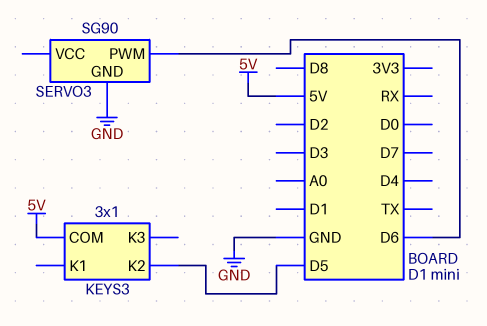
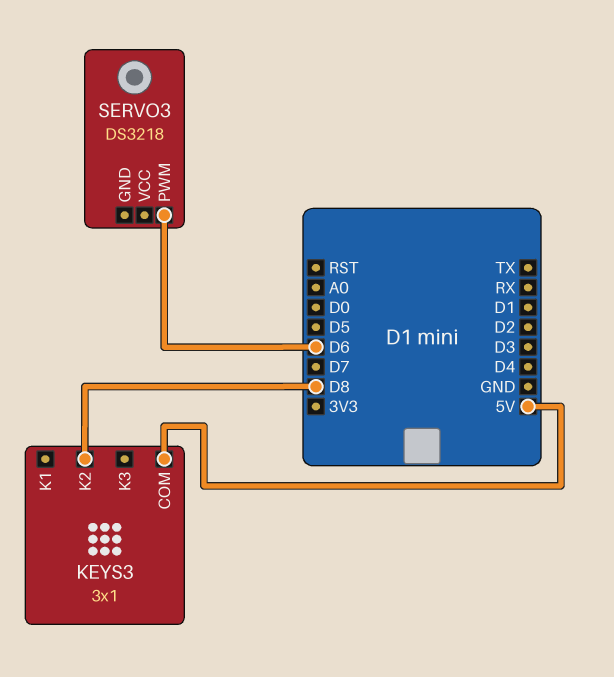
KEYS3 pin K2: D5 -> D8
SERVO3: SG90 -> DS3218
SERVO3 pin GND: GND -> none

